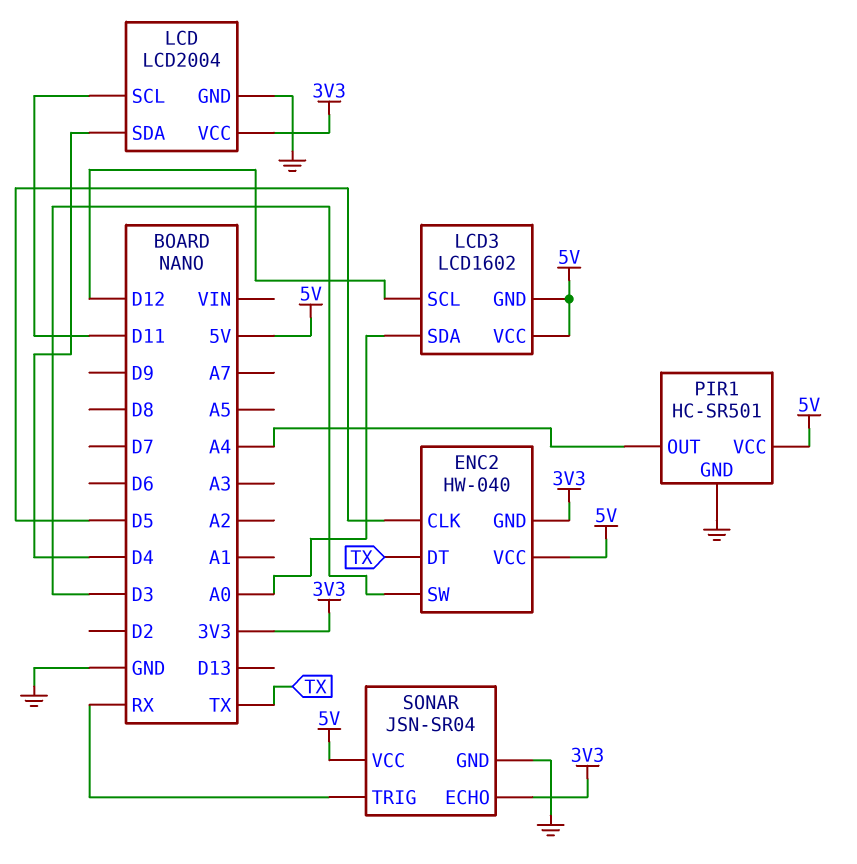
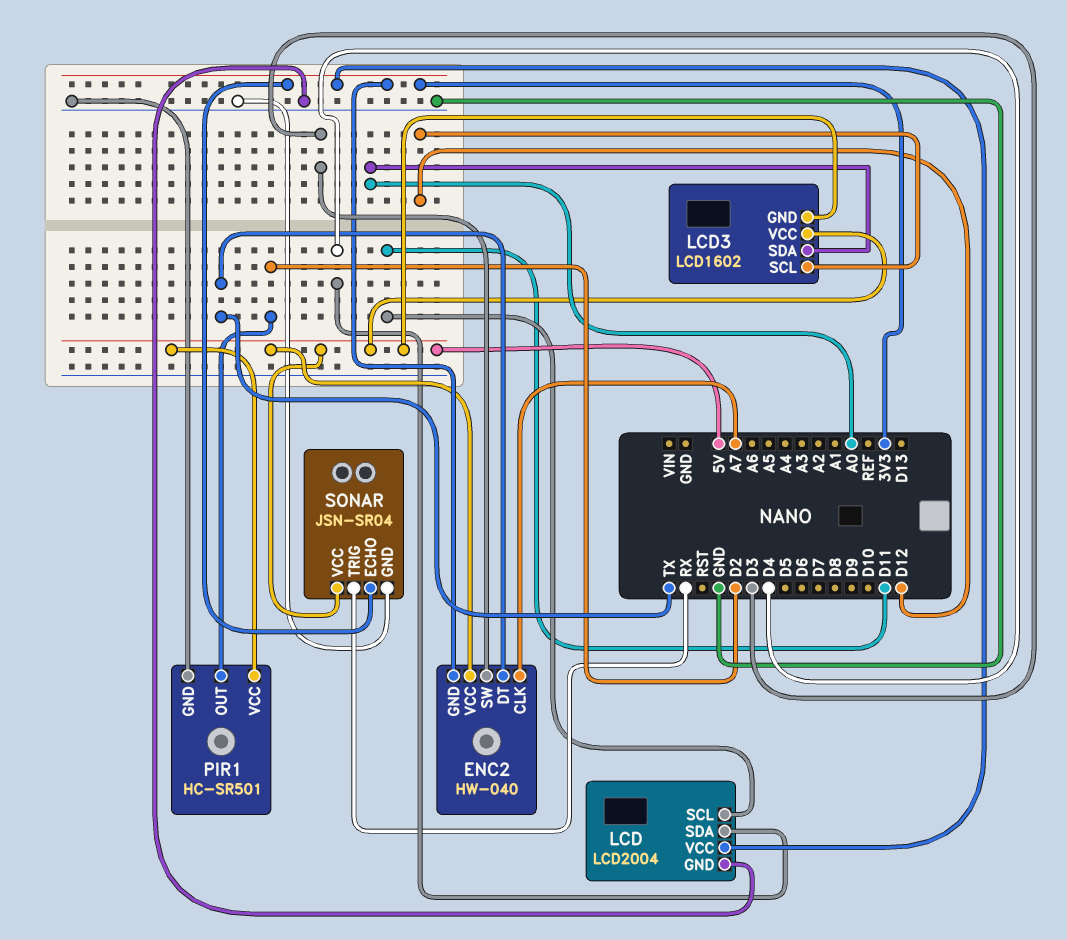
ENC2 pin CLK: D5 -> A7
PIR1 pin OUT: A4 -> D2

